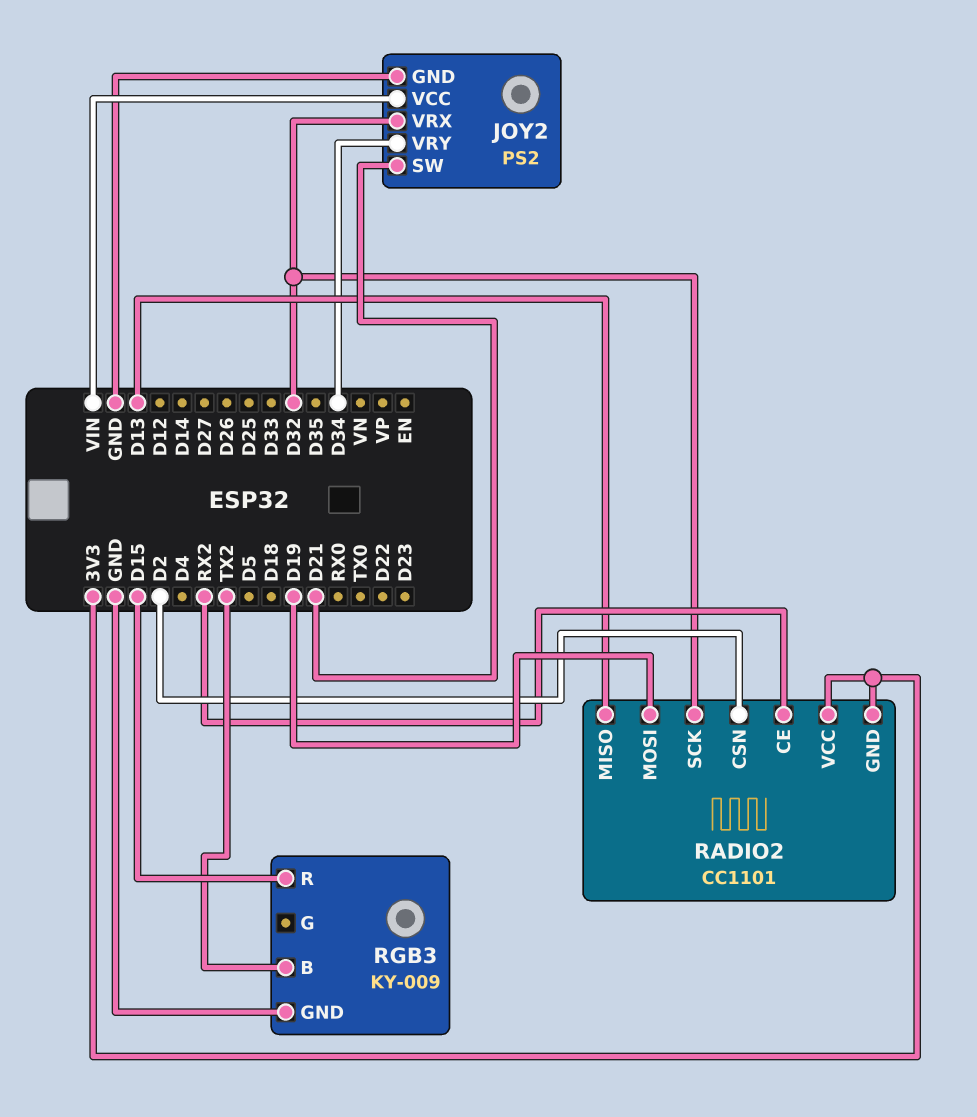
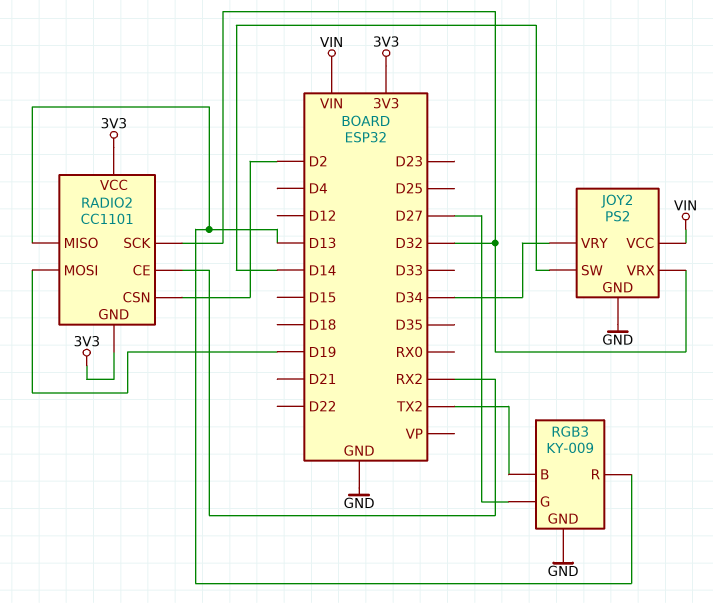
JOY2 pin SW: D21 -> D14
RGB3 pin G: none -> D27
RGB3 pin R: D15 -> D13

